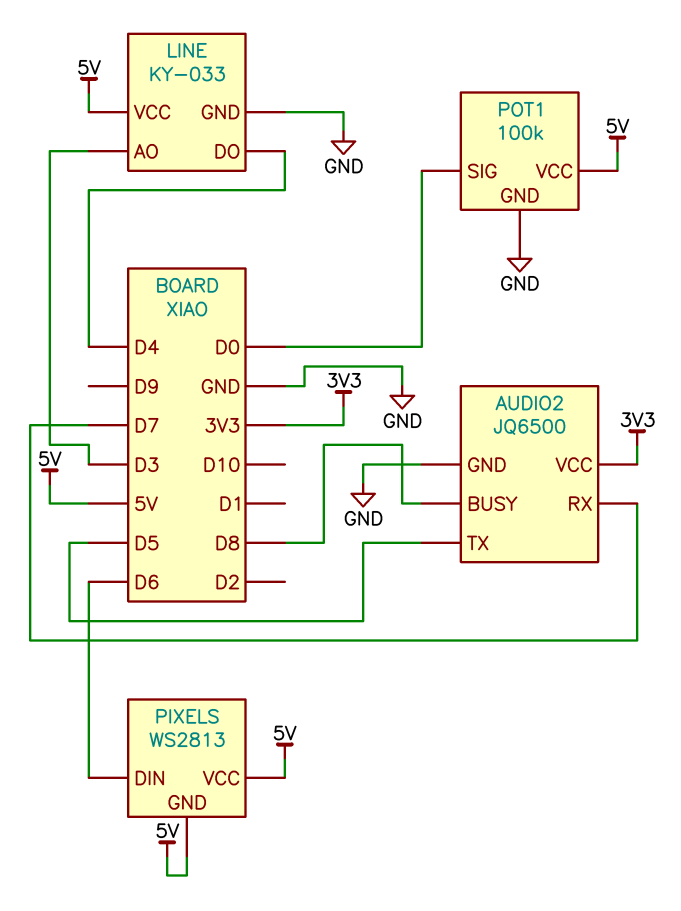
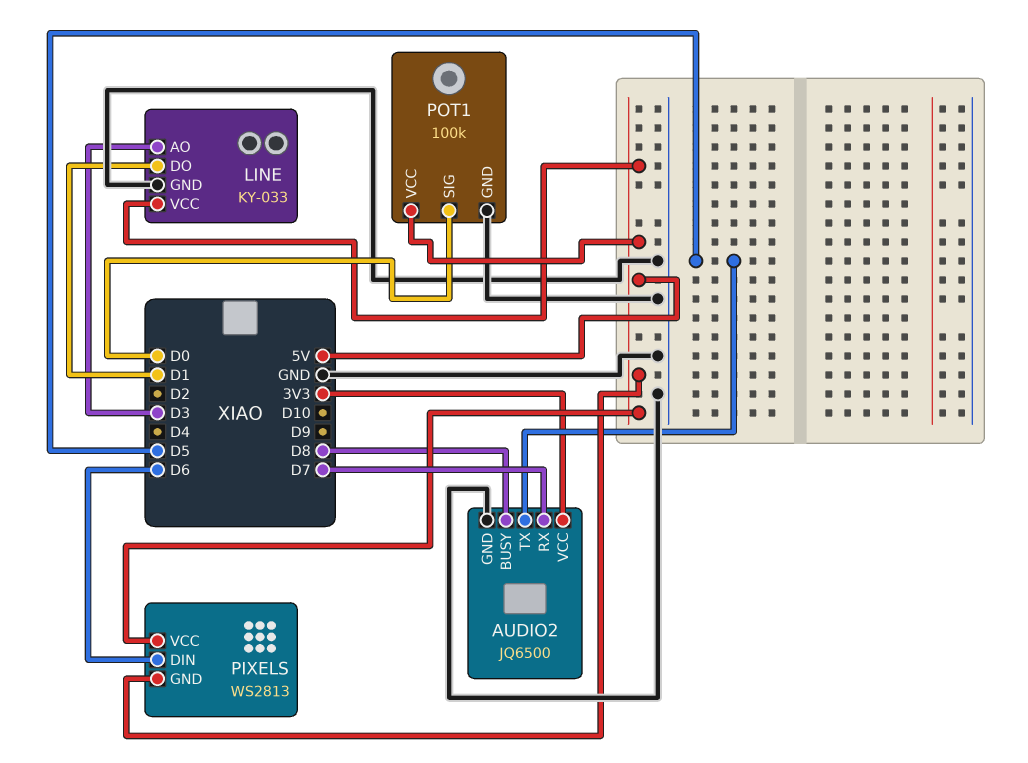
LINE pin DO: D4 -> D1

